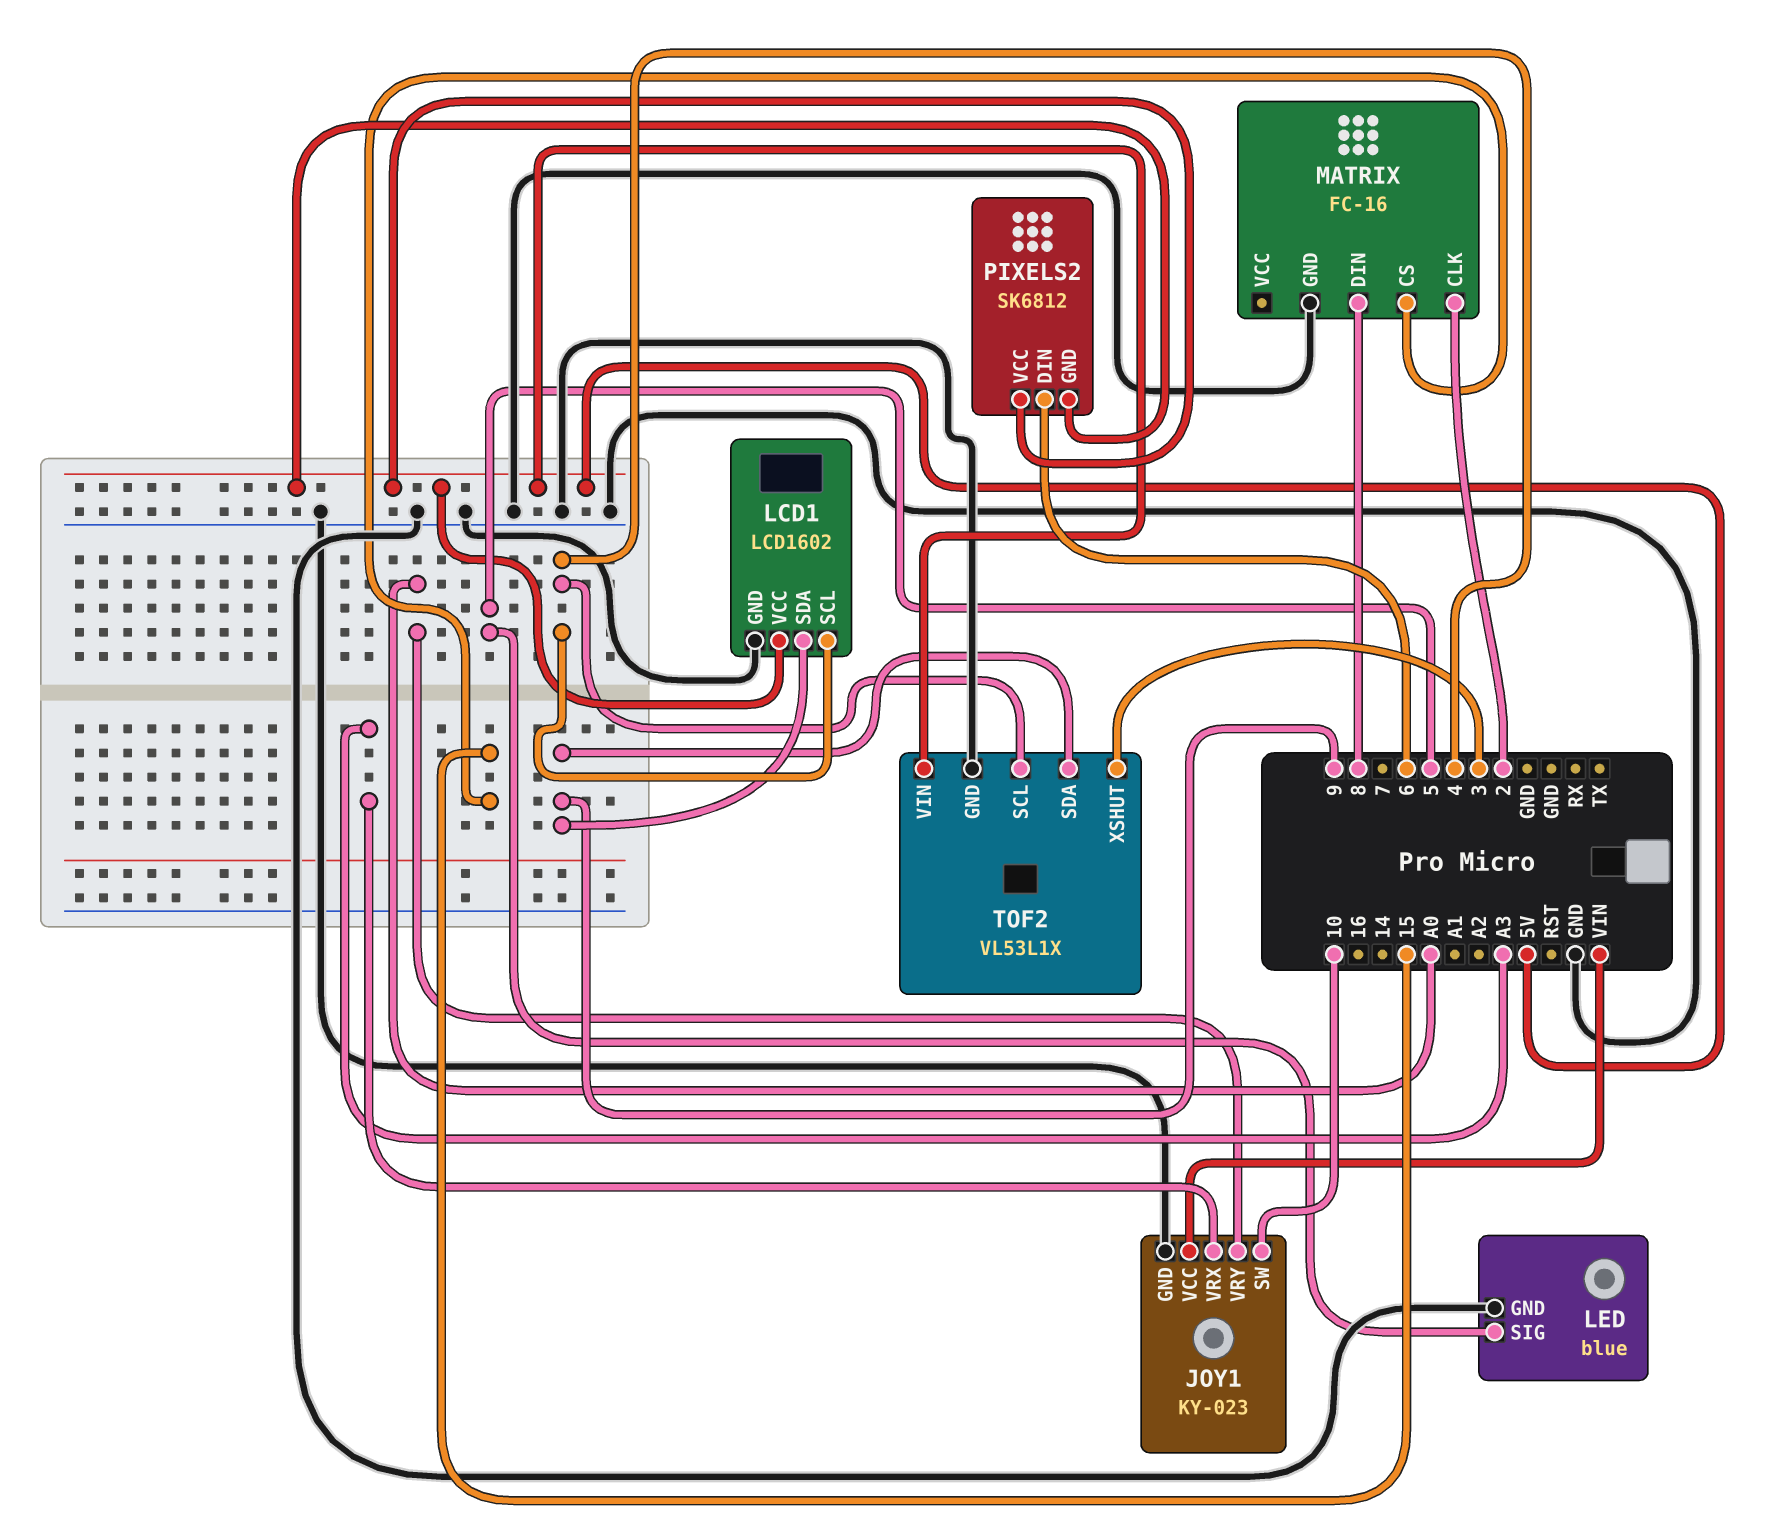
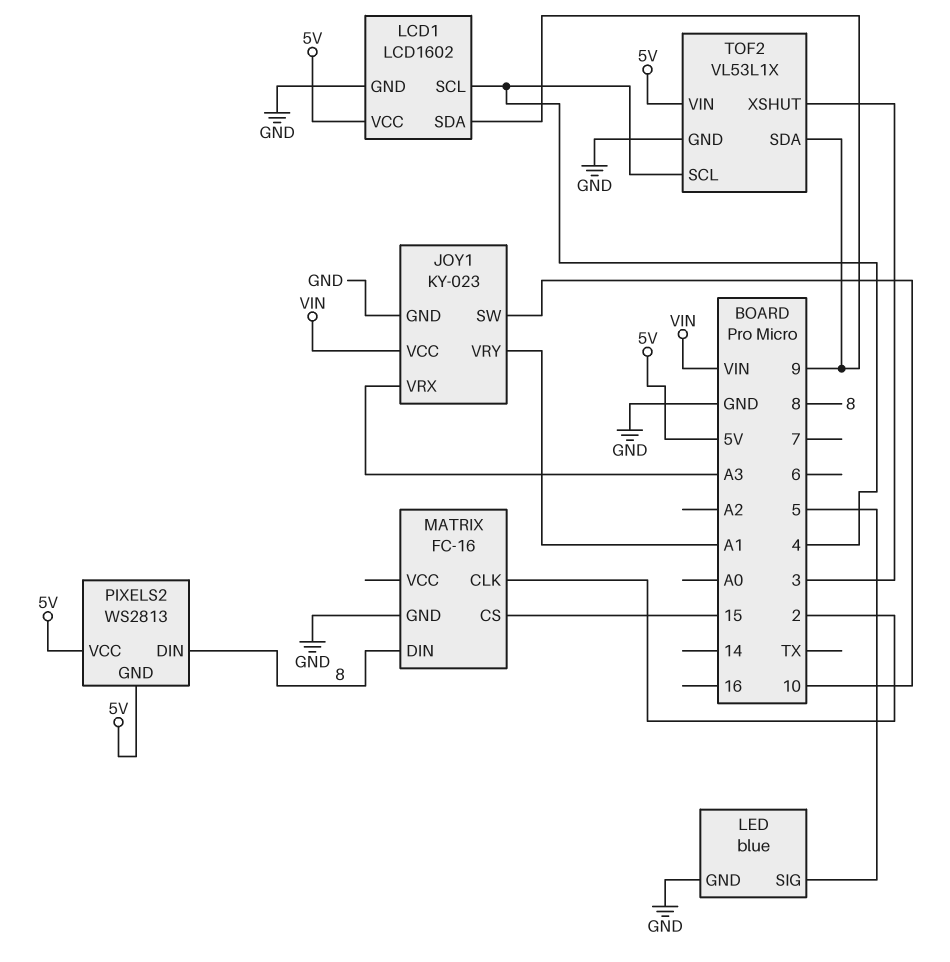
JOY1 pin VRY: A0 -> A1
PIXELS2: SK6812 -> WS2813
PIXELS2 pin DIN: 6 -> 8

